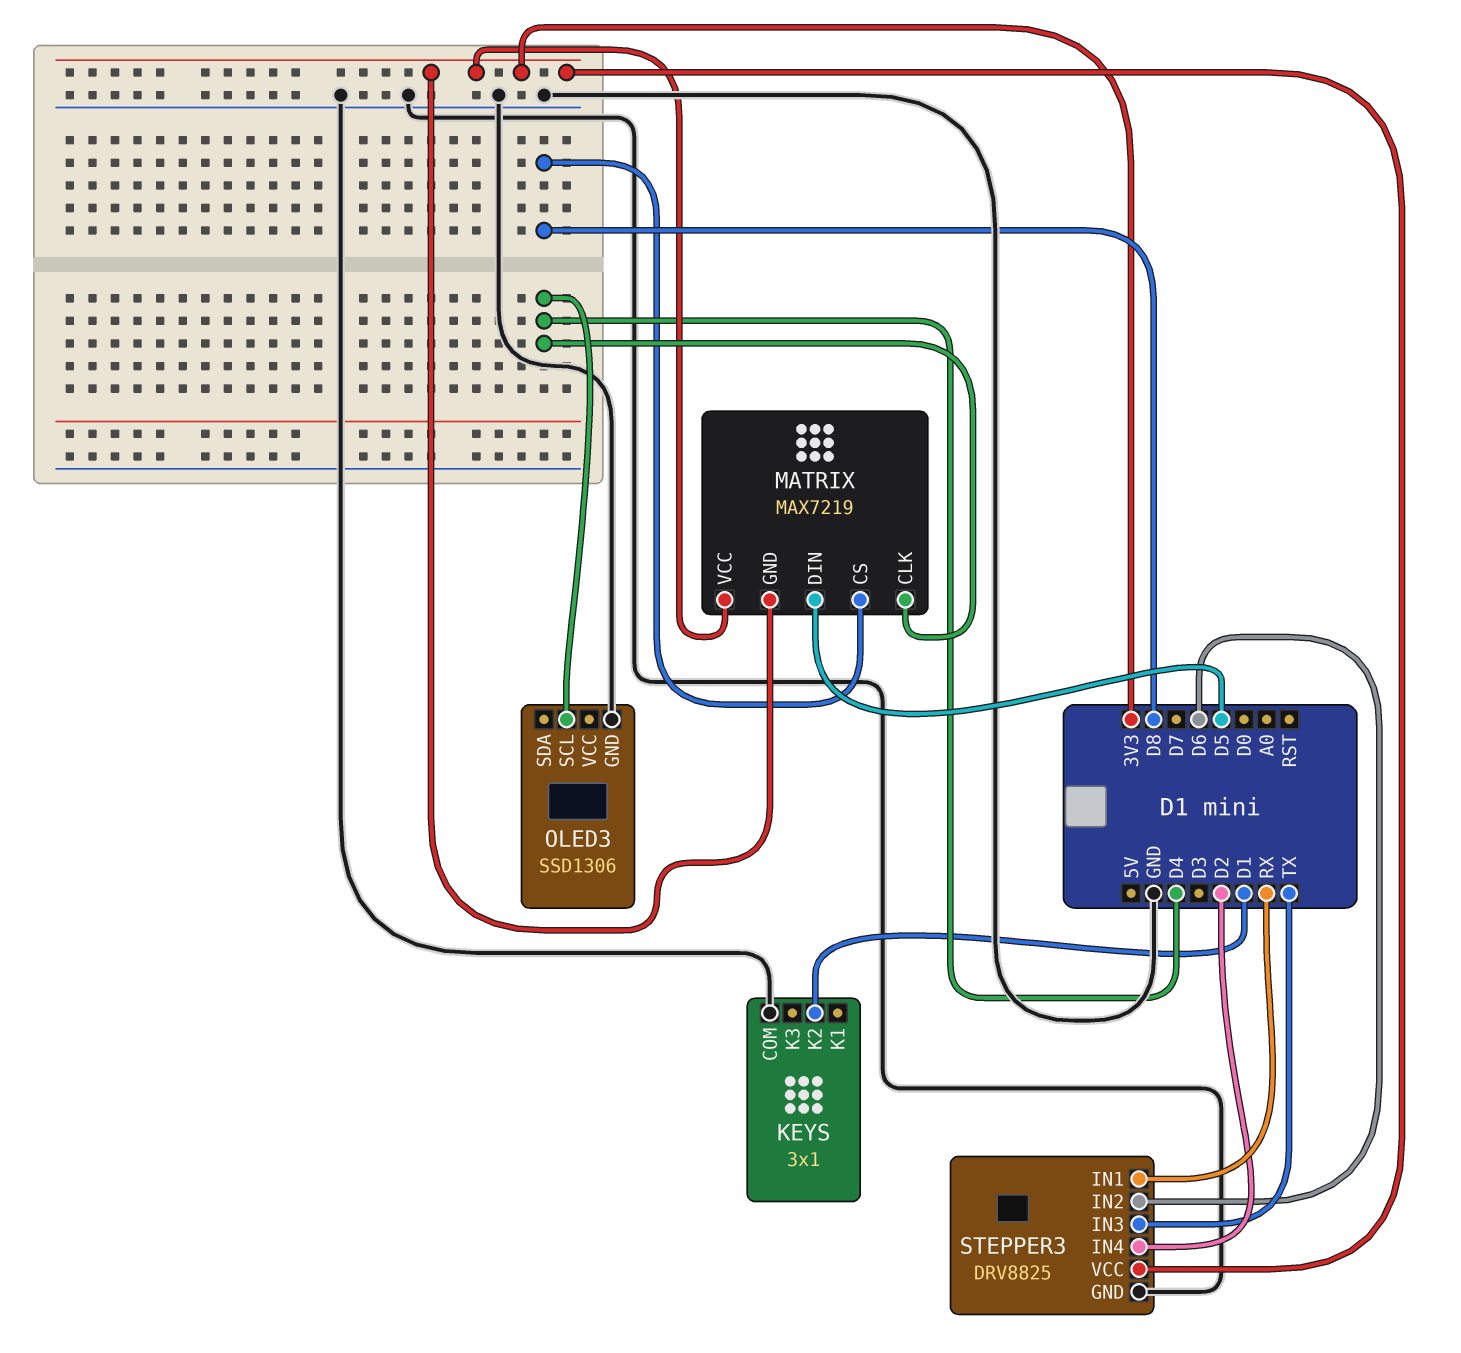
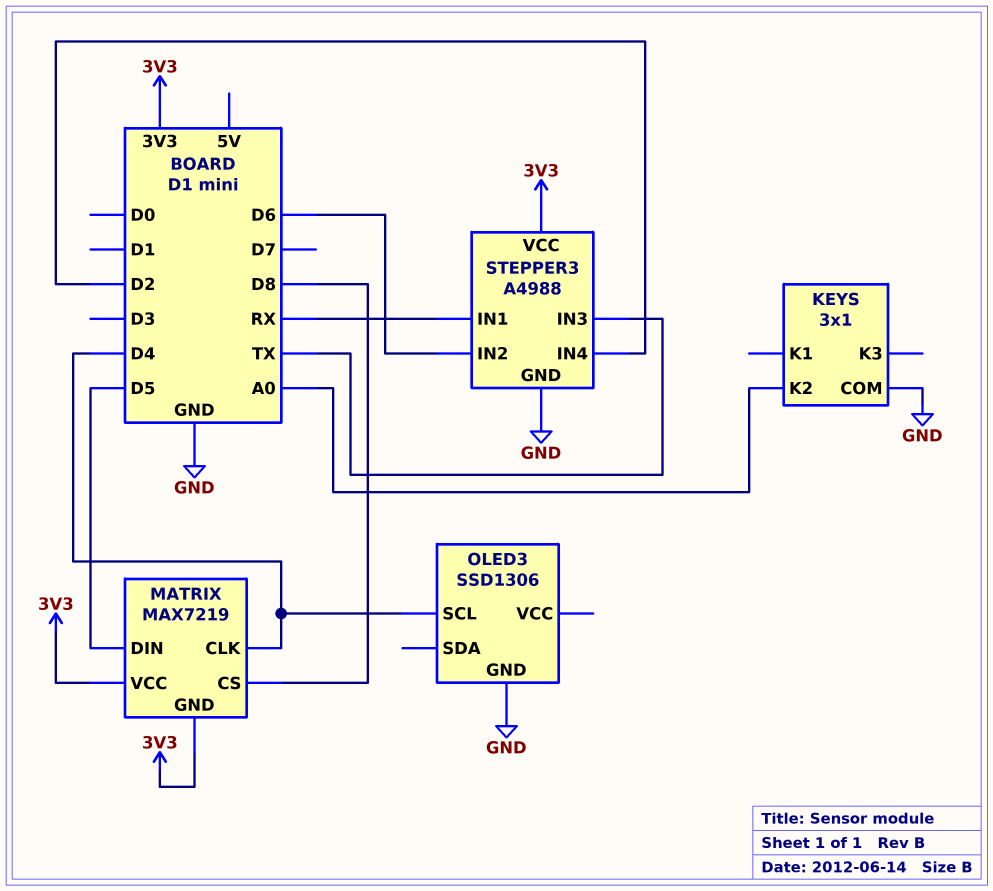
KEYS pin K2: D1 -> A0
STEPPER3: DRV8825 -> A4988

